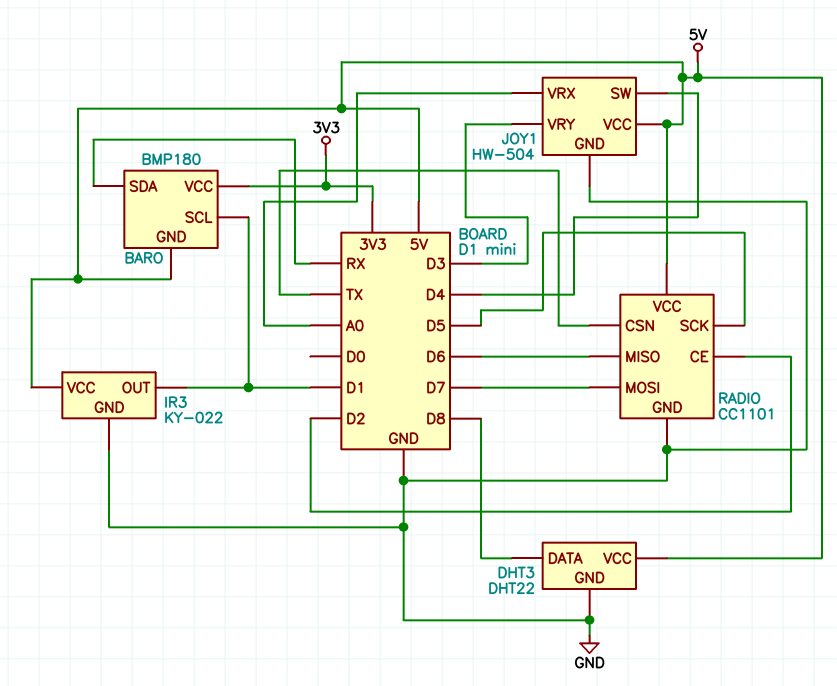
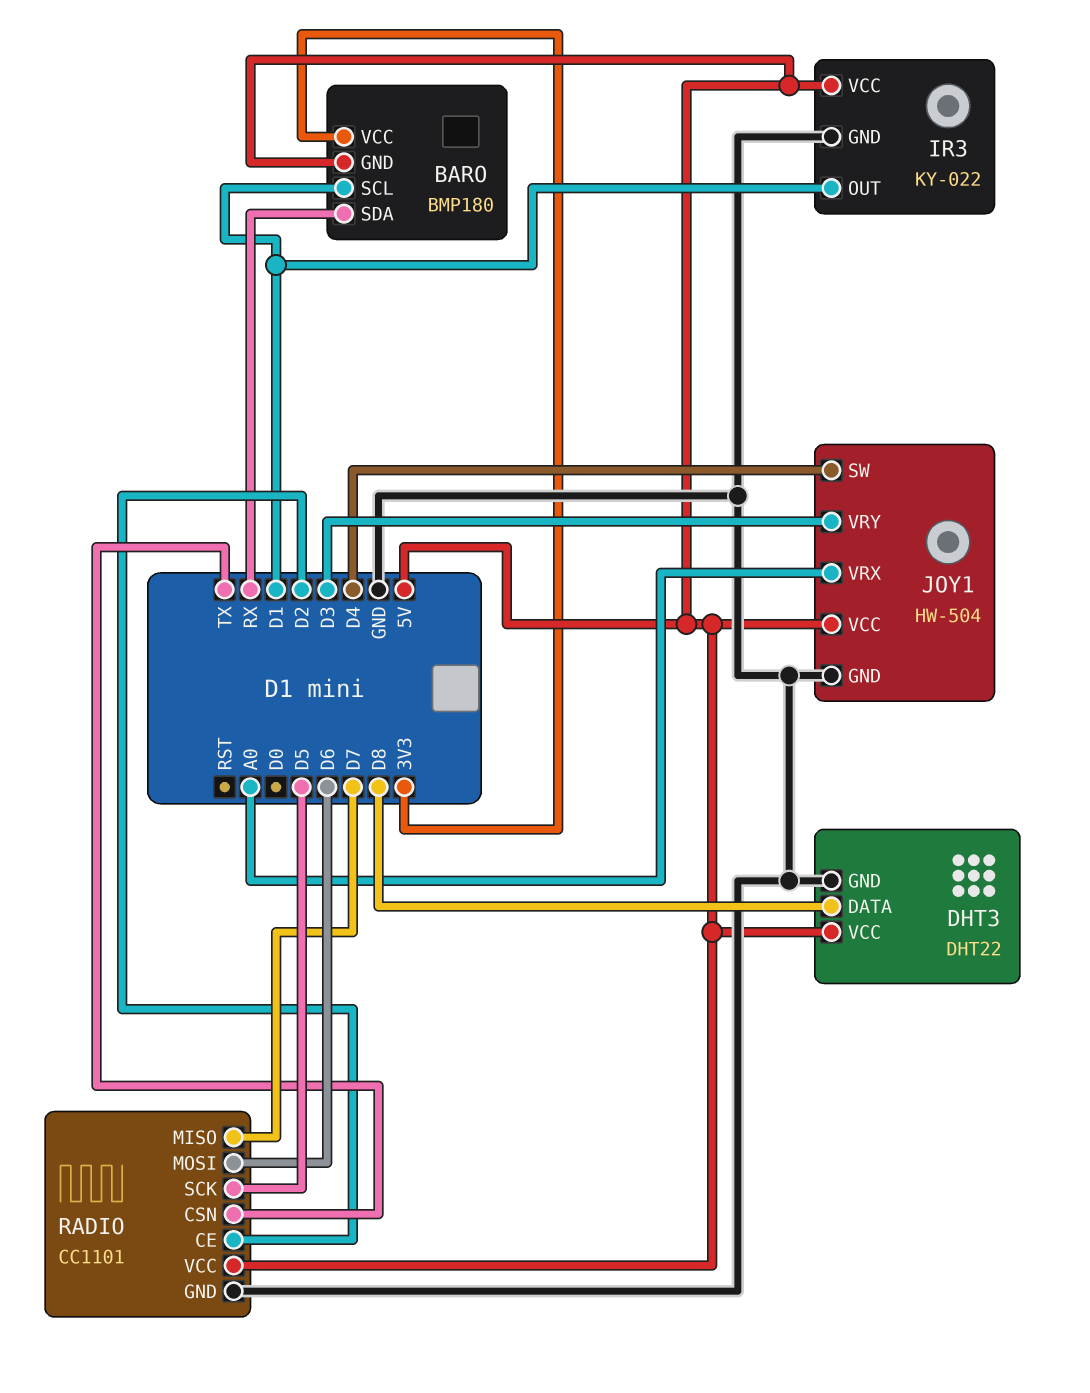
RADIO pin MISO: D6 -> D7
RADIO pin MOSI: D7 -> D6

